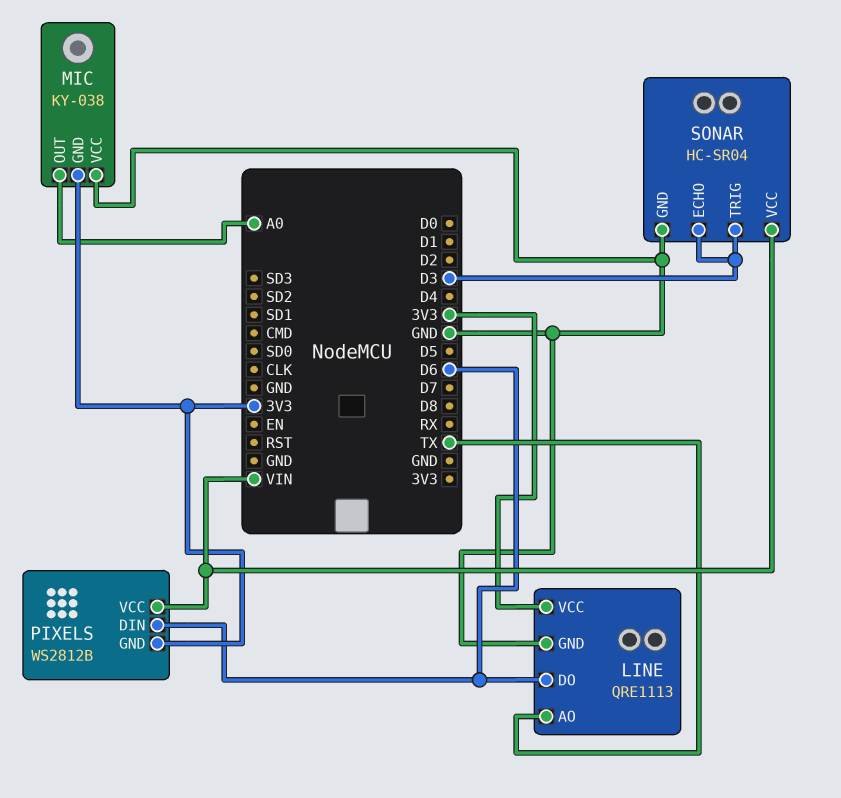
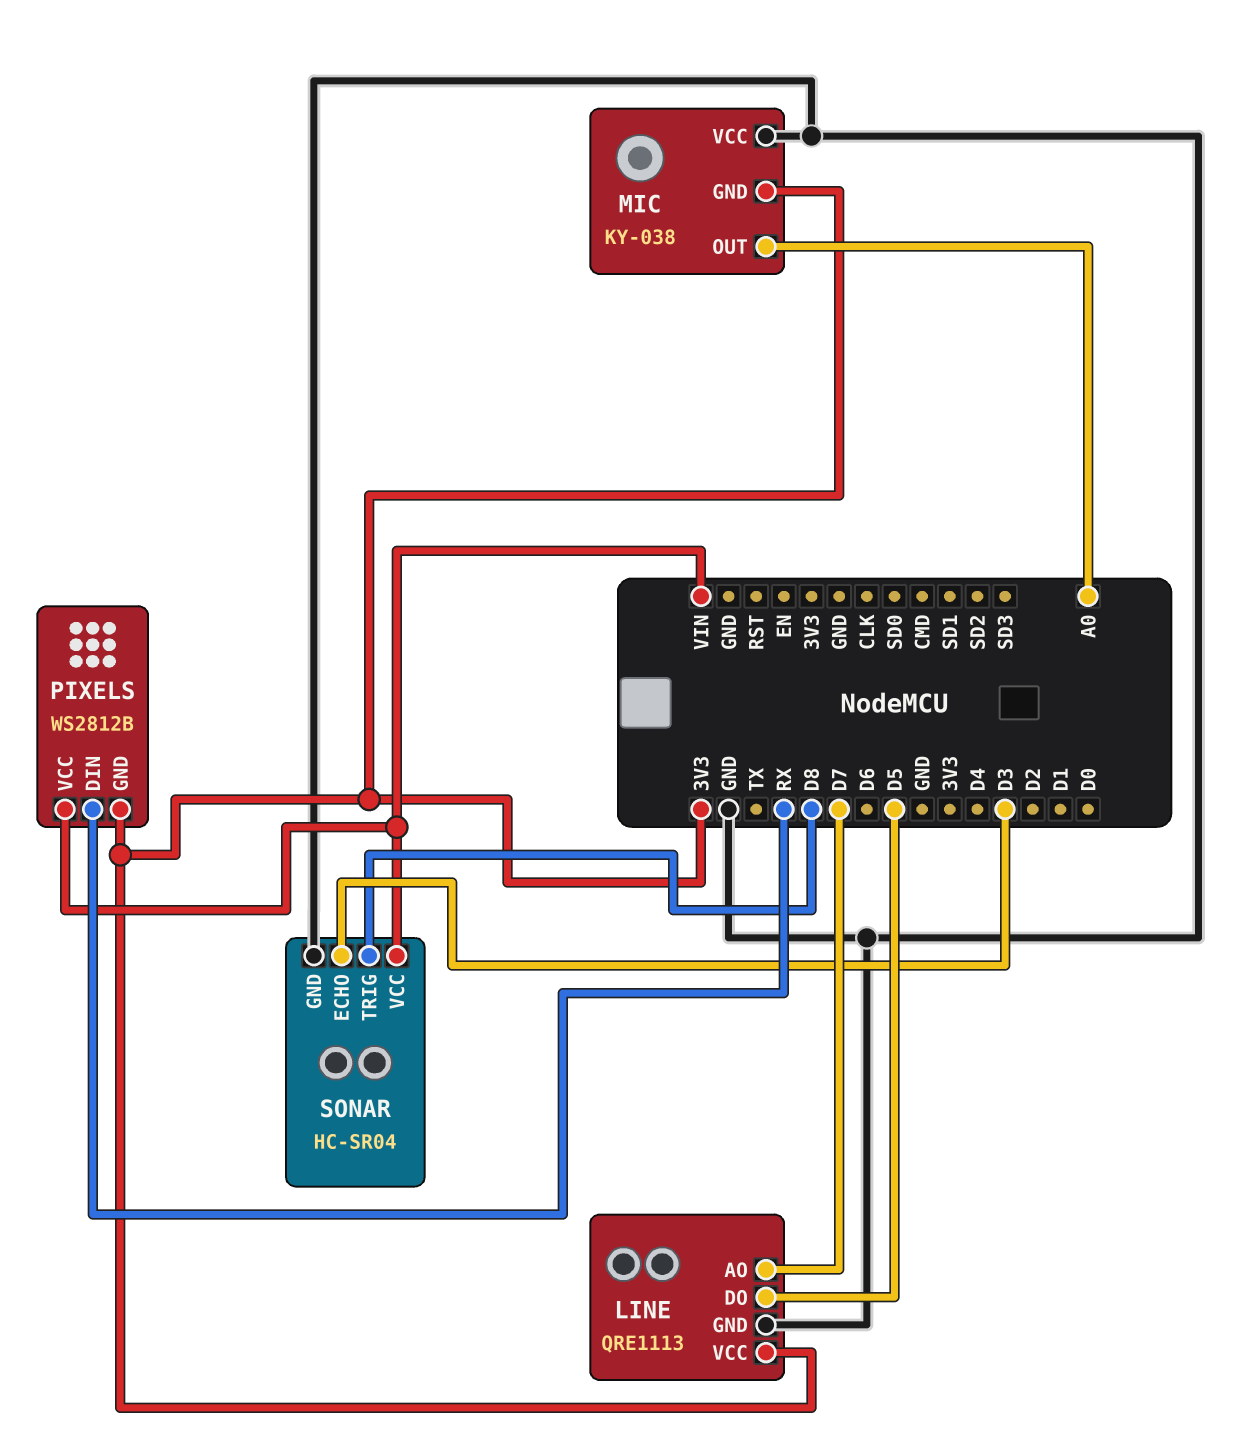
LINE pin AO: TX -> D7
LINE pin DO: D6 -> D5
PIXELS pin DIN: D6 -> RX
SONAR pin TRIG: D3 -> D8

